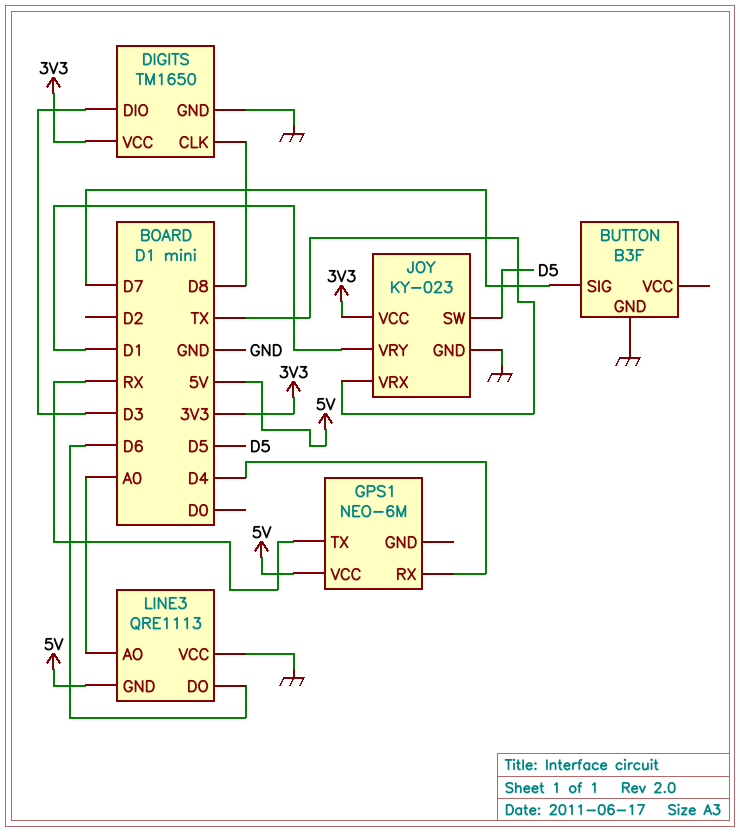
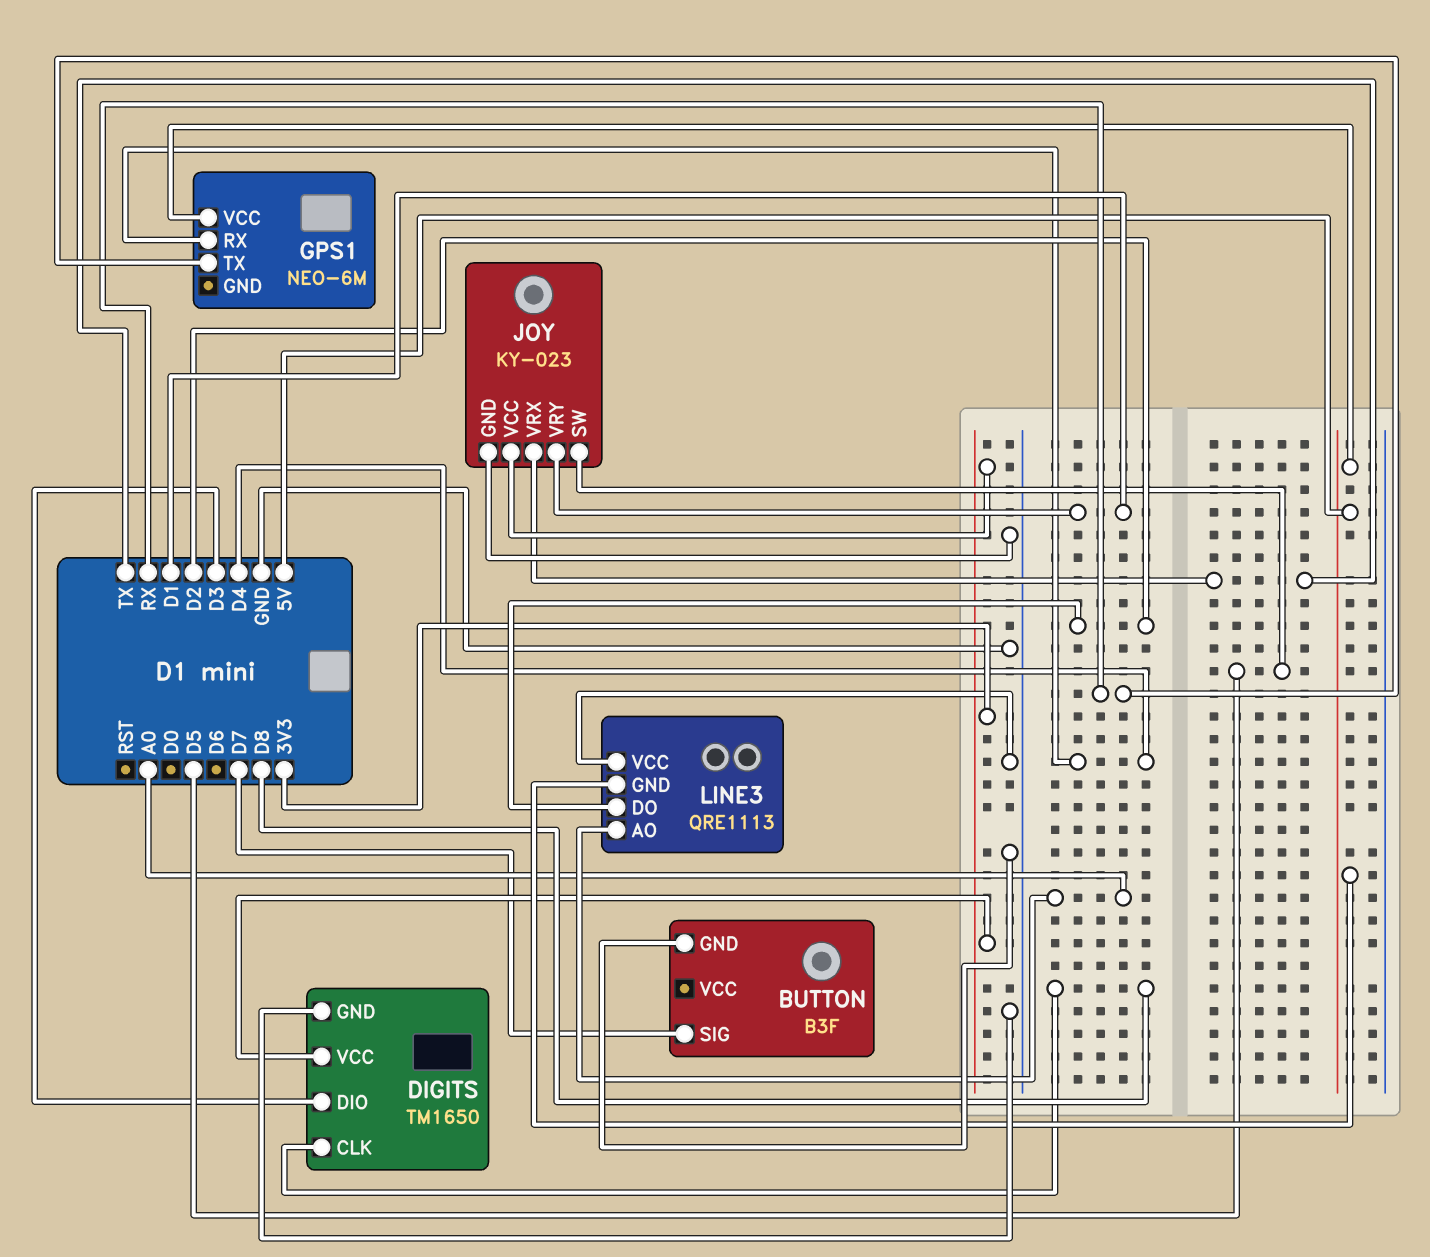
LINE3 pin DO: D6 -> D2

